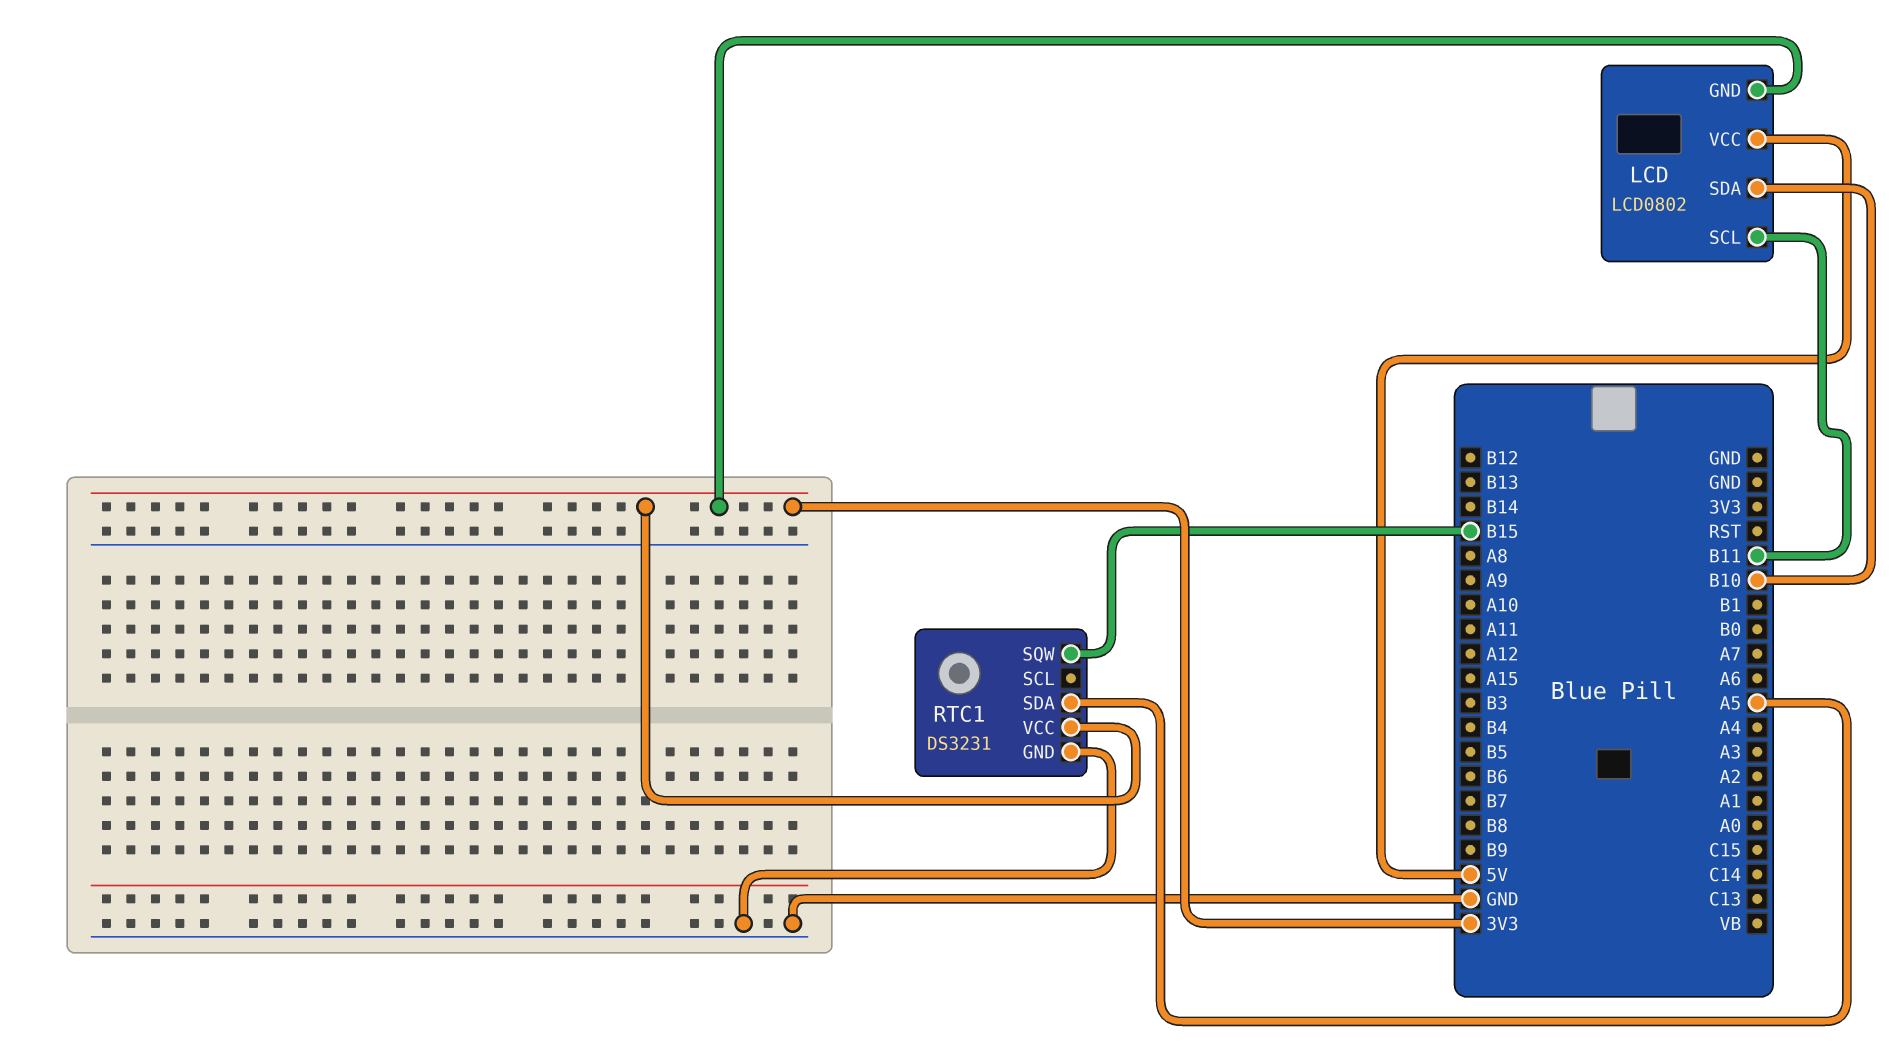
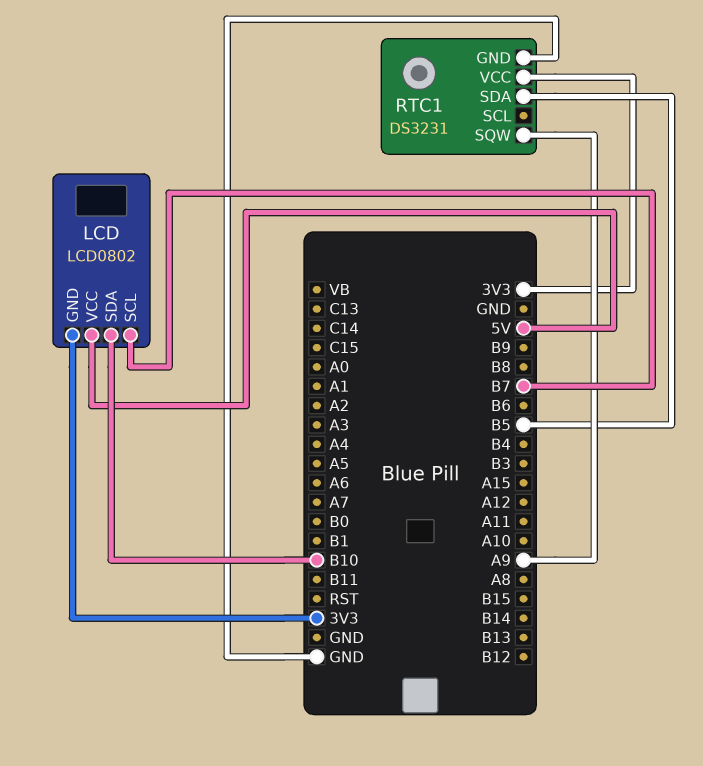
LCD pin SCL: B11 -> B7
RTC1 pin SDA: A5 -> B5
RTC1 pin SQW: B15 -> A9

